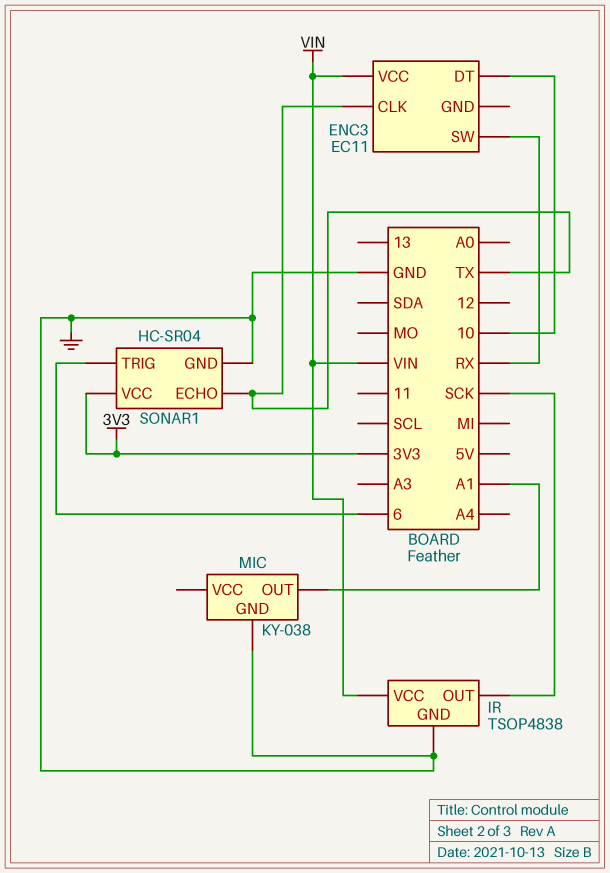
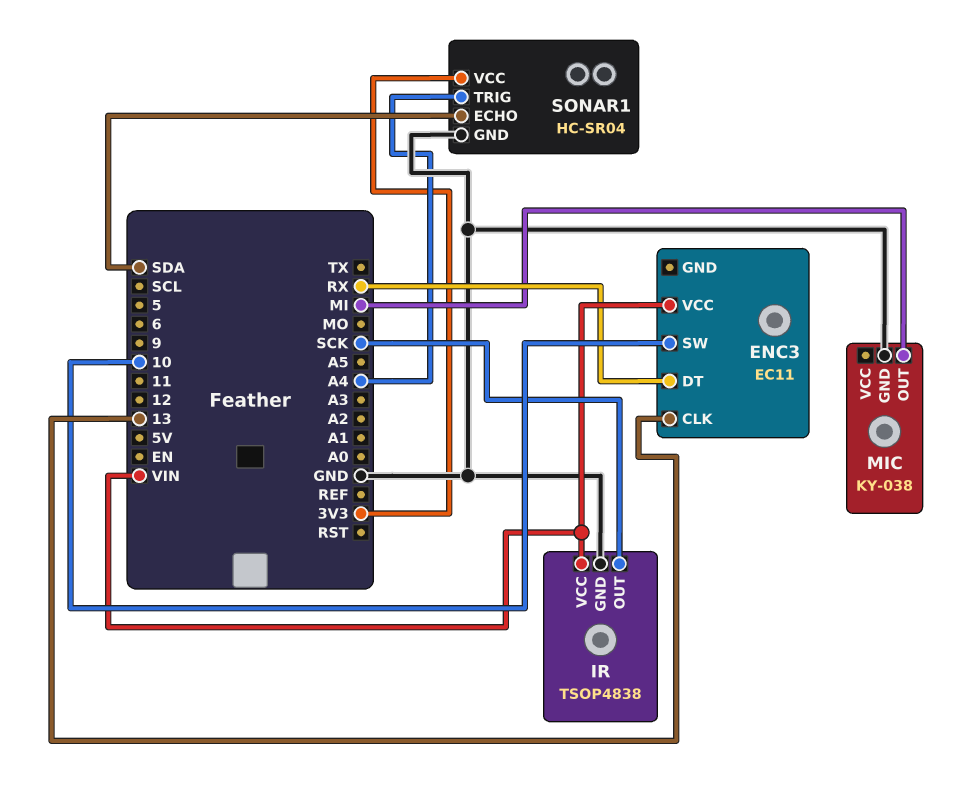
ENC3 pin CLK: TX -> 13
ENC3 pin DT: 10 -> RX
ENC3 pin SW: RX -> 10
MIC pin OUT: A1 -> MI
SONAR1 pin ECHO: TX -> SDA
SONAR1 pin TRIG: 6 -> A4

